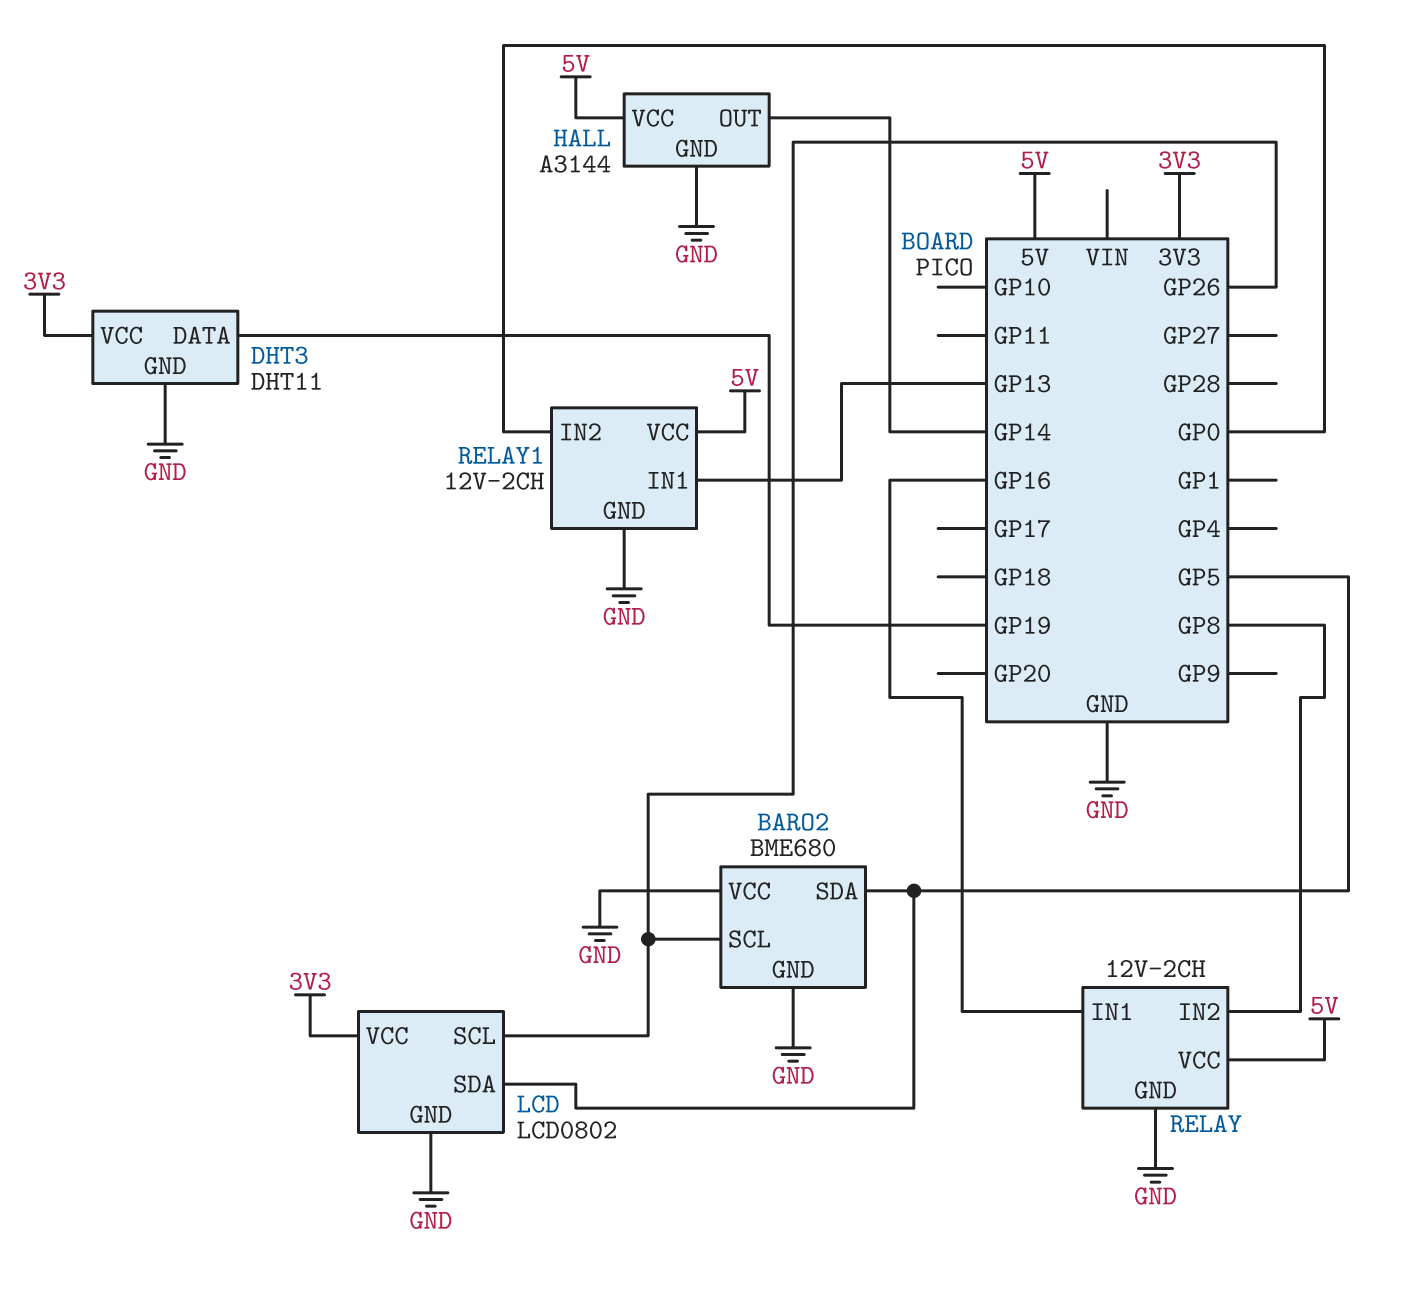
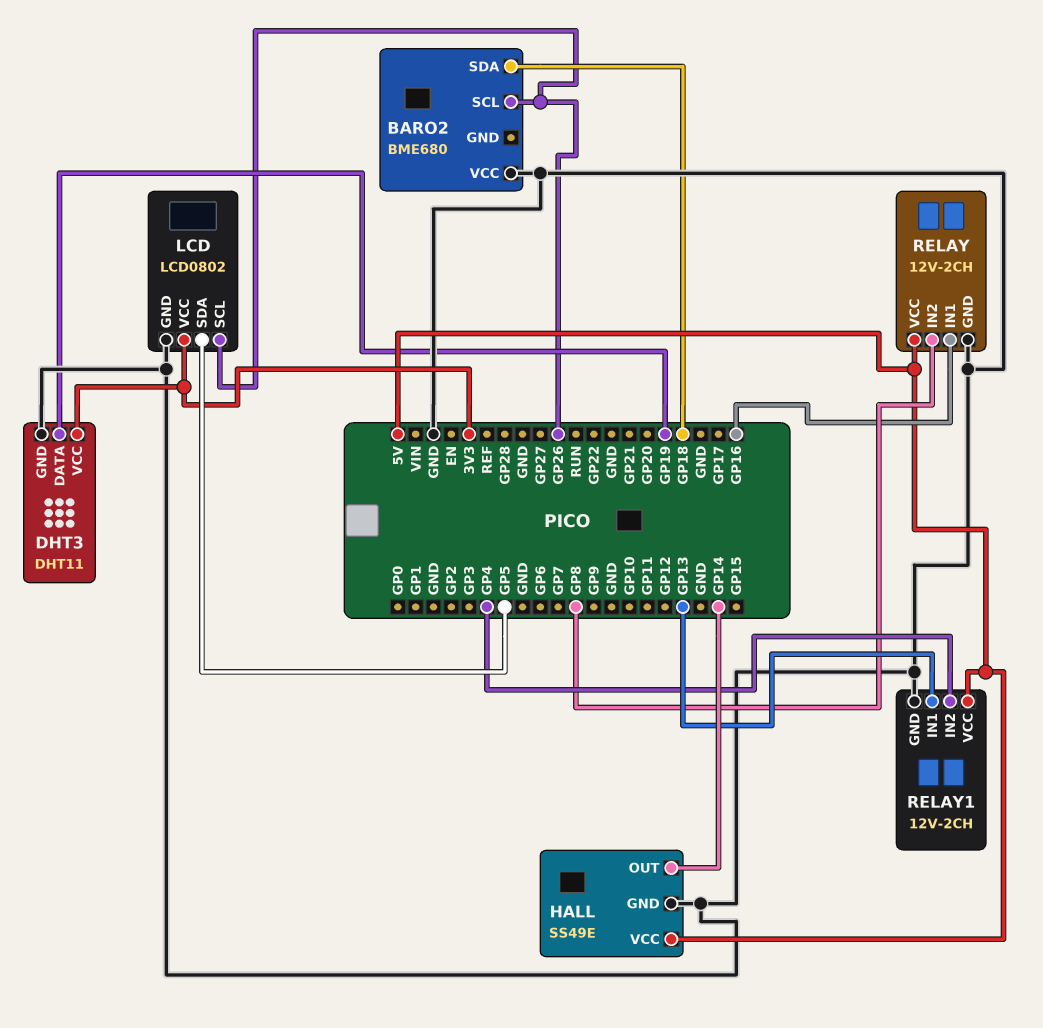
BARO2 pin GND: GND -> none
BARO2 pin SDA: GP5 -> GP18
HALL: A3144 -> SS49E
RELAY1 pin IN2: GP0 -> GP4

